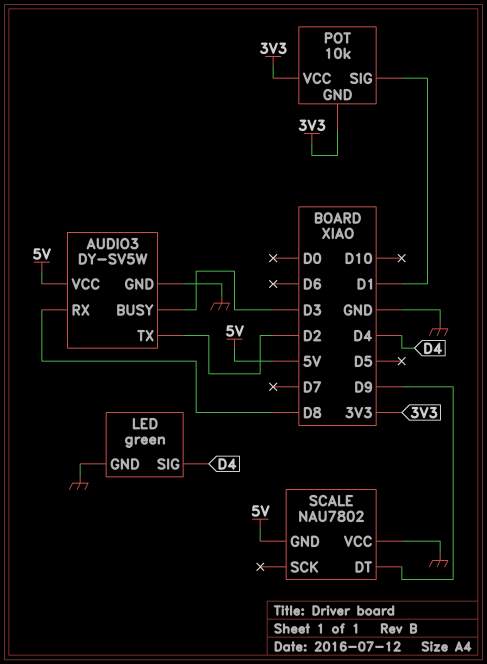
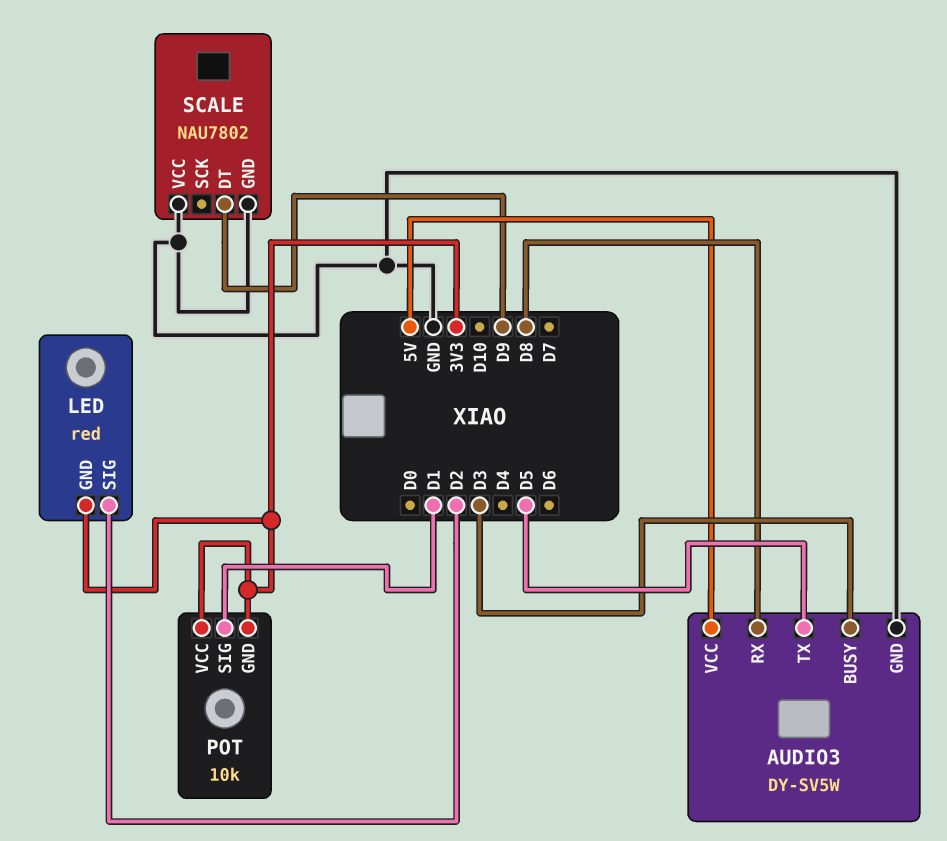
AUDIO3 pin TX: D2 -> D5
LED: green -> red
LED pin GND: GND -> 3V3
LED pin SIG: D4 -> D2
SCALE pin GND: 5V -> GND

